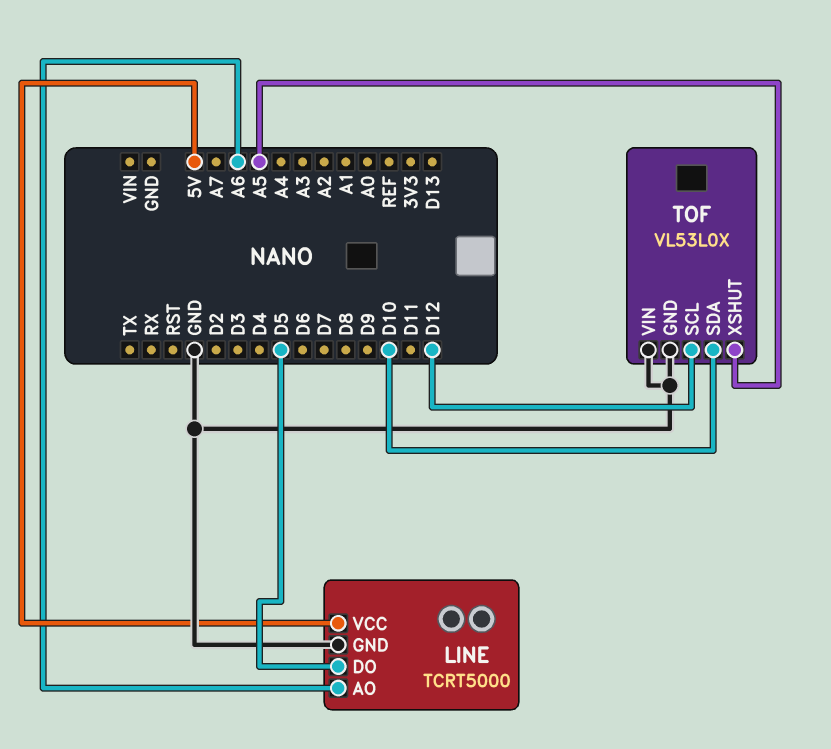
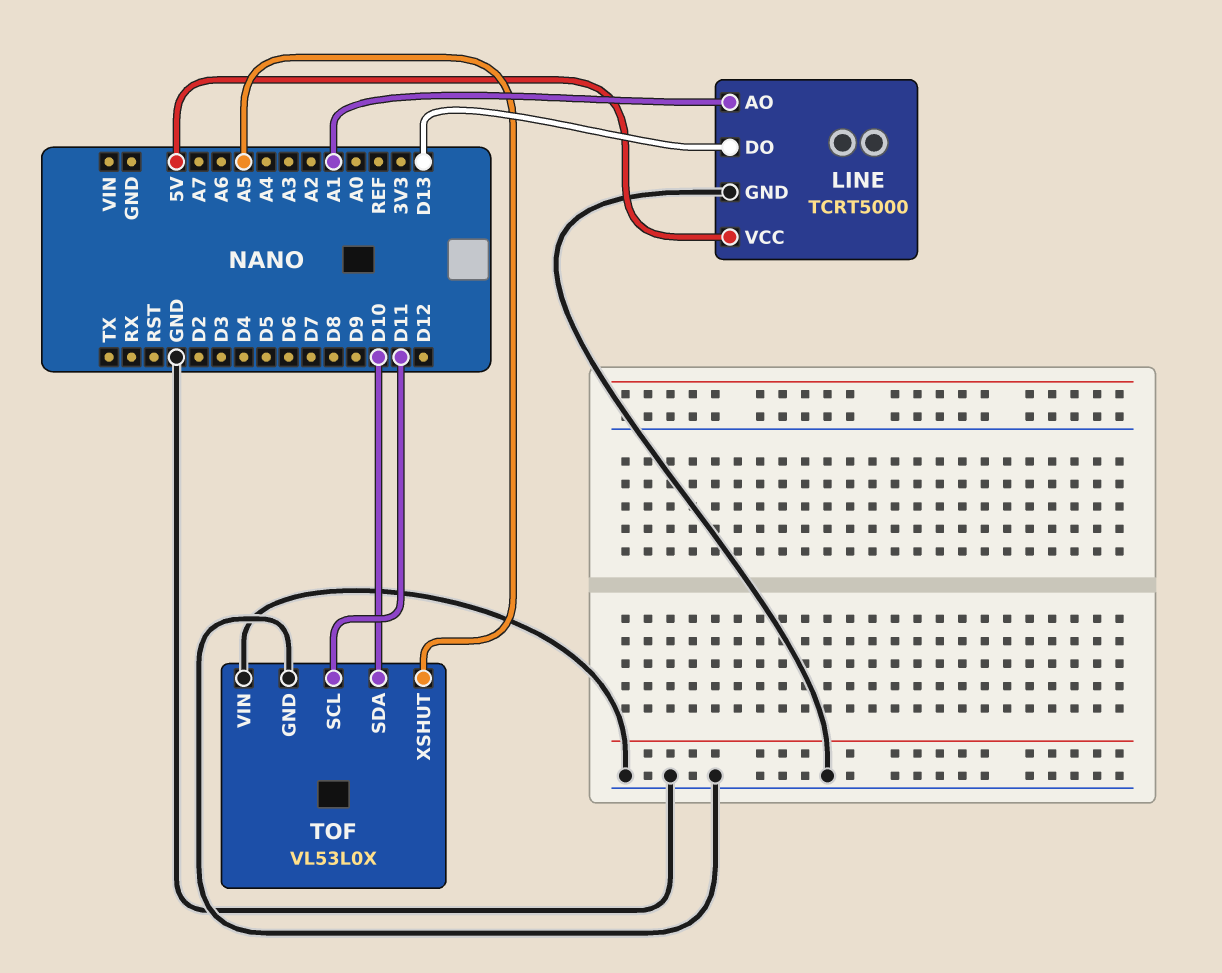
LINE pin AO: A6 -> A1
LINE pin DO: D5 -> D13
TOF pin SCL: D12 -> D11

